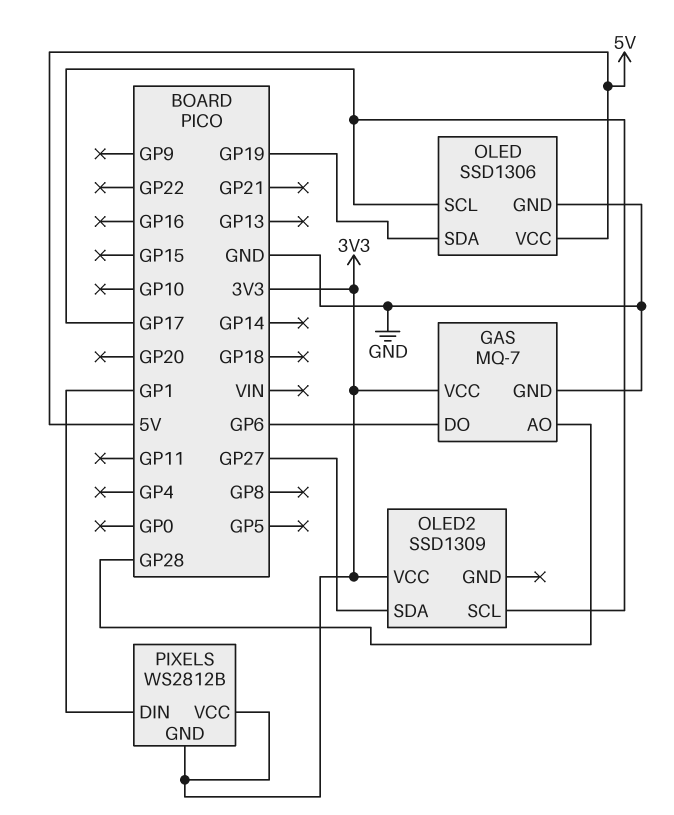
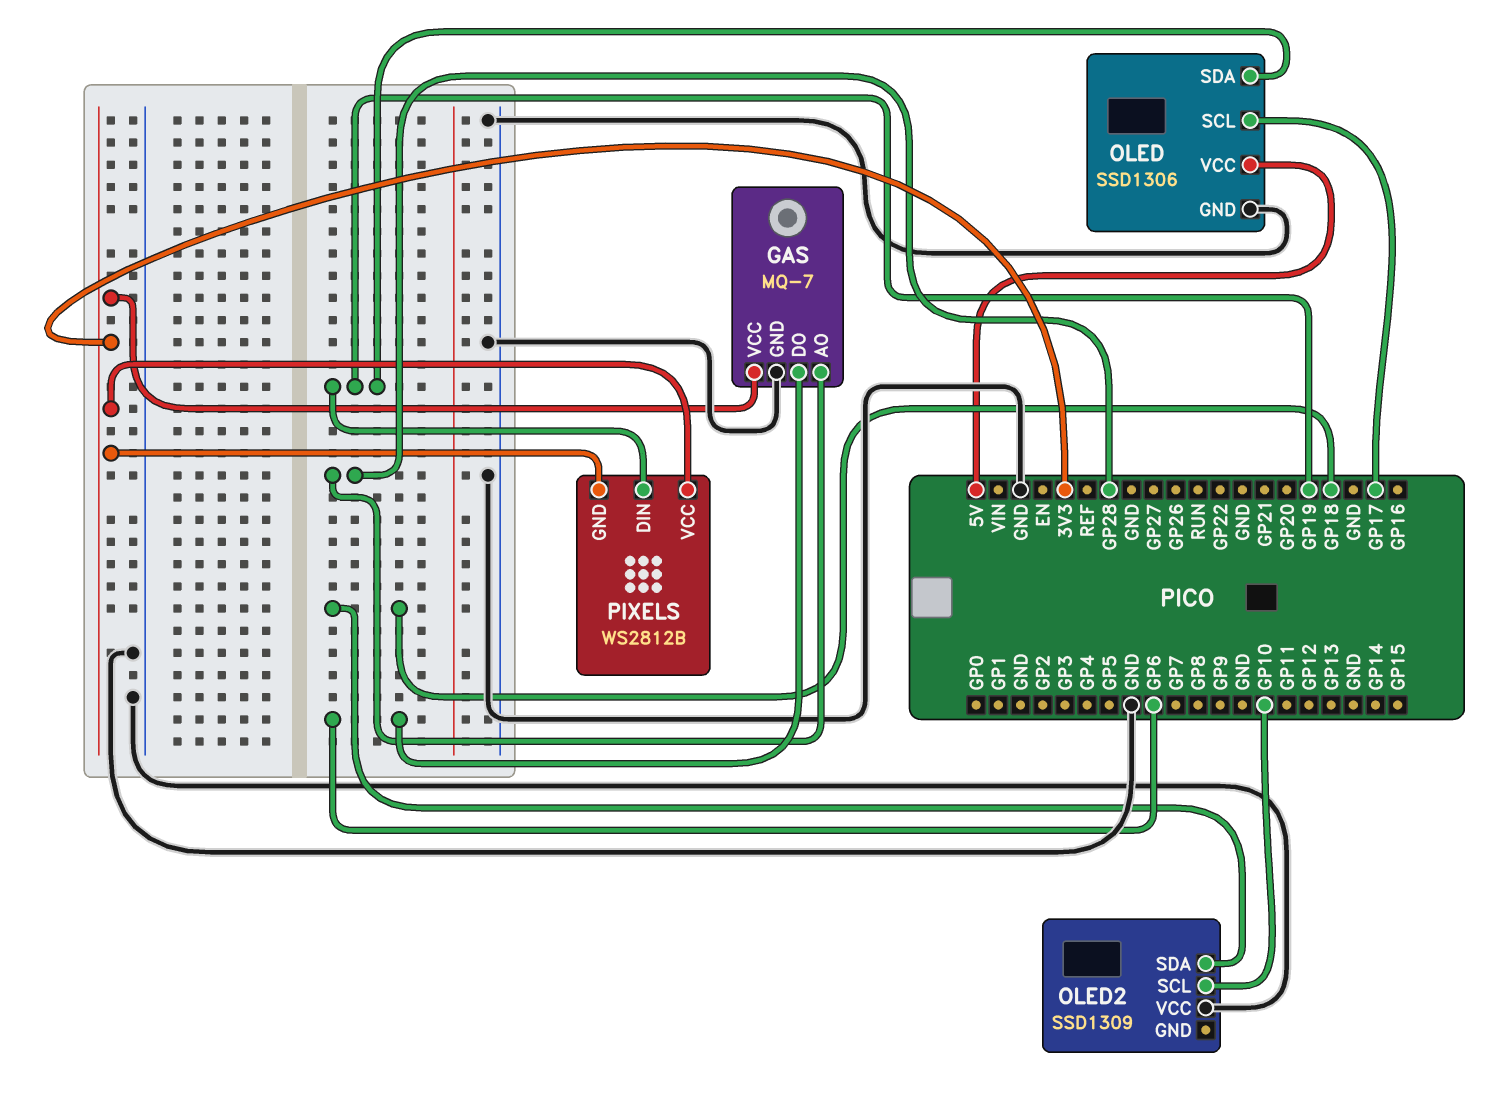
OLED2 pin SCL: GP17 -> GP10
OLED2 pin SDA: GP27 -> GP18
OLED2 pin VCC: 3V3 -> GND
PIXELS pin DIN: GP1 -> GP19

